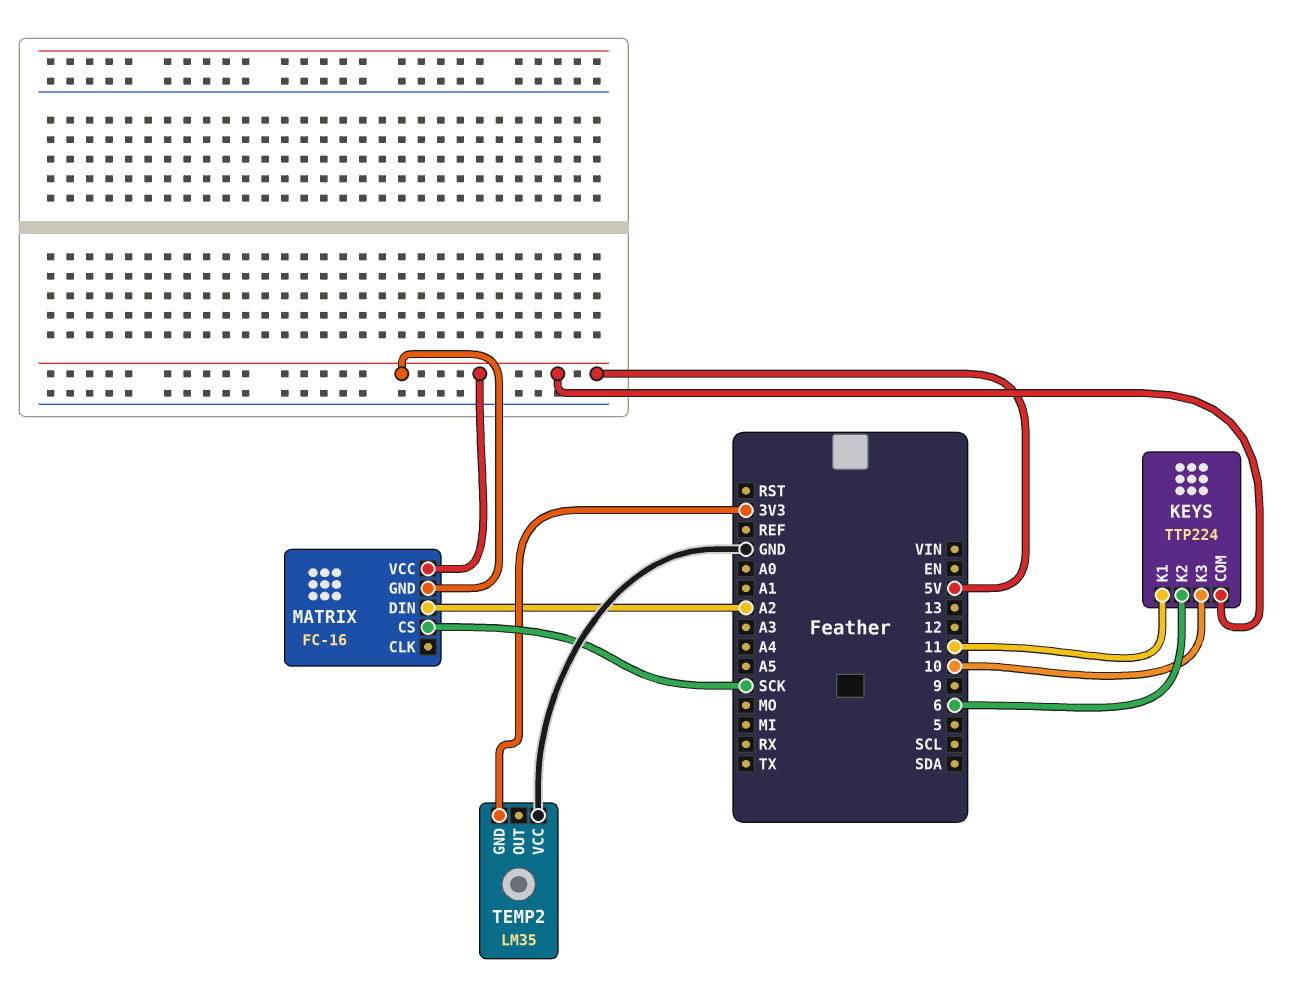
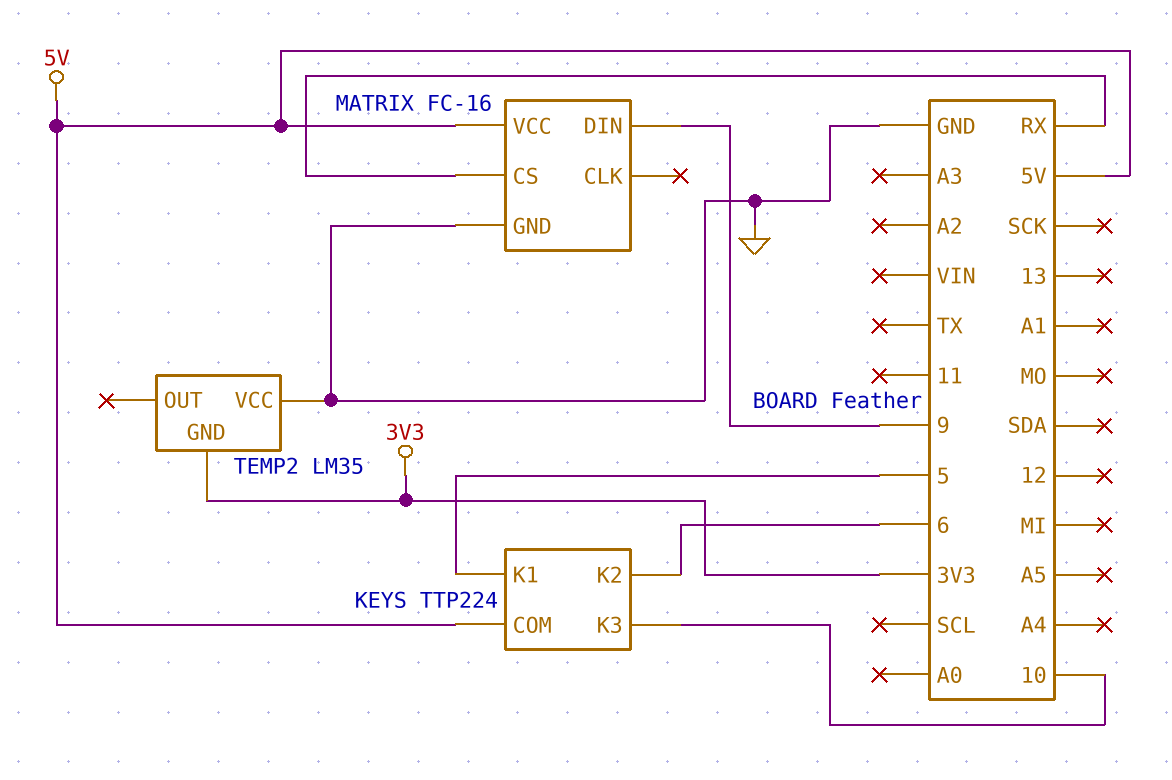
KEYS pin K1: 11 -> 5
MATRIX pin CS: SCK -> RX
MATRIX pin DIN: A2 -> 9
MATRIX pin GND: 5V -> GND

